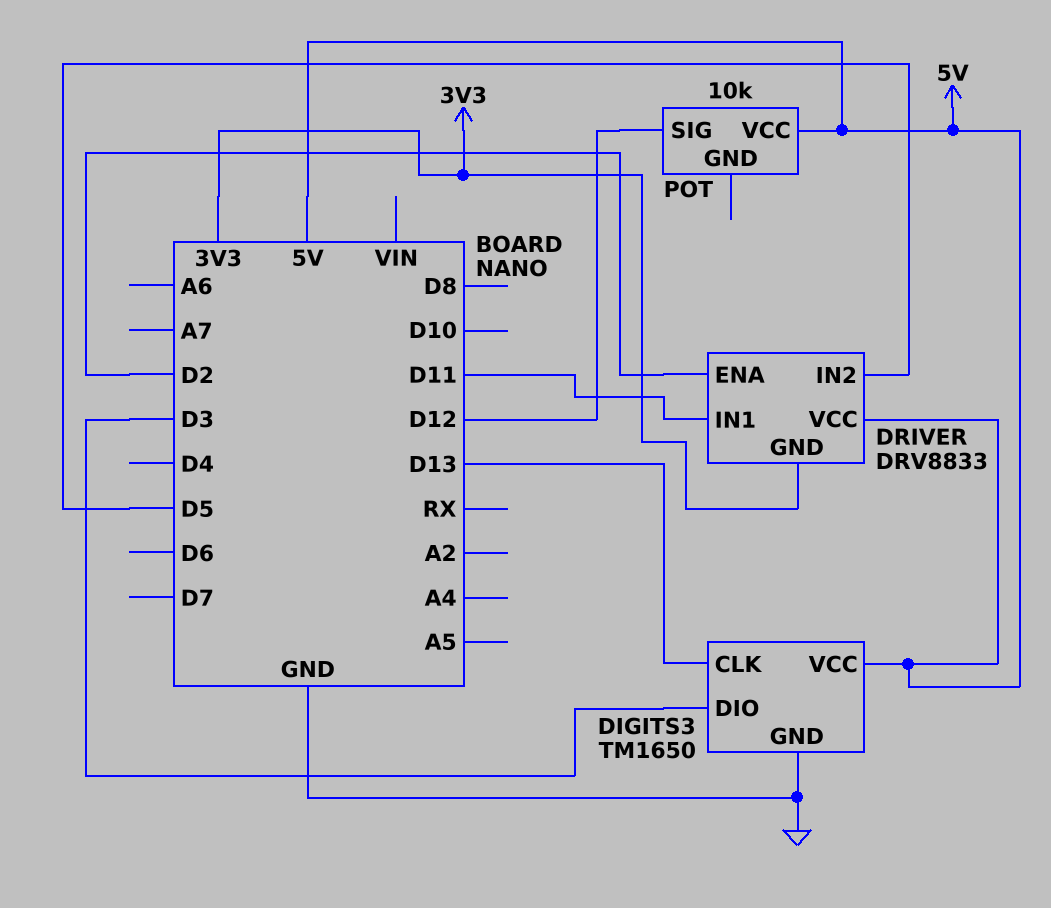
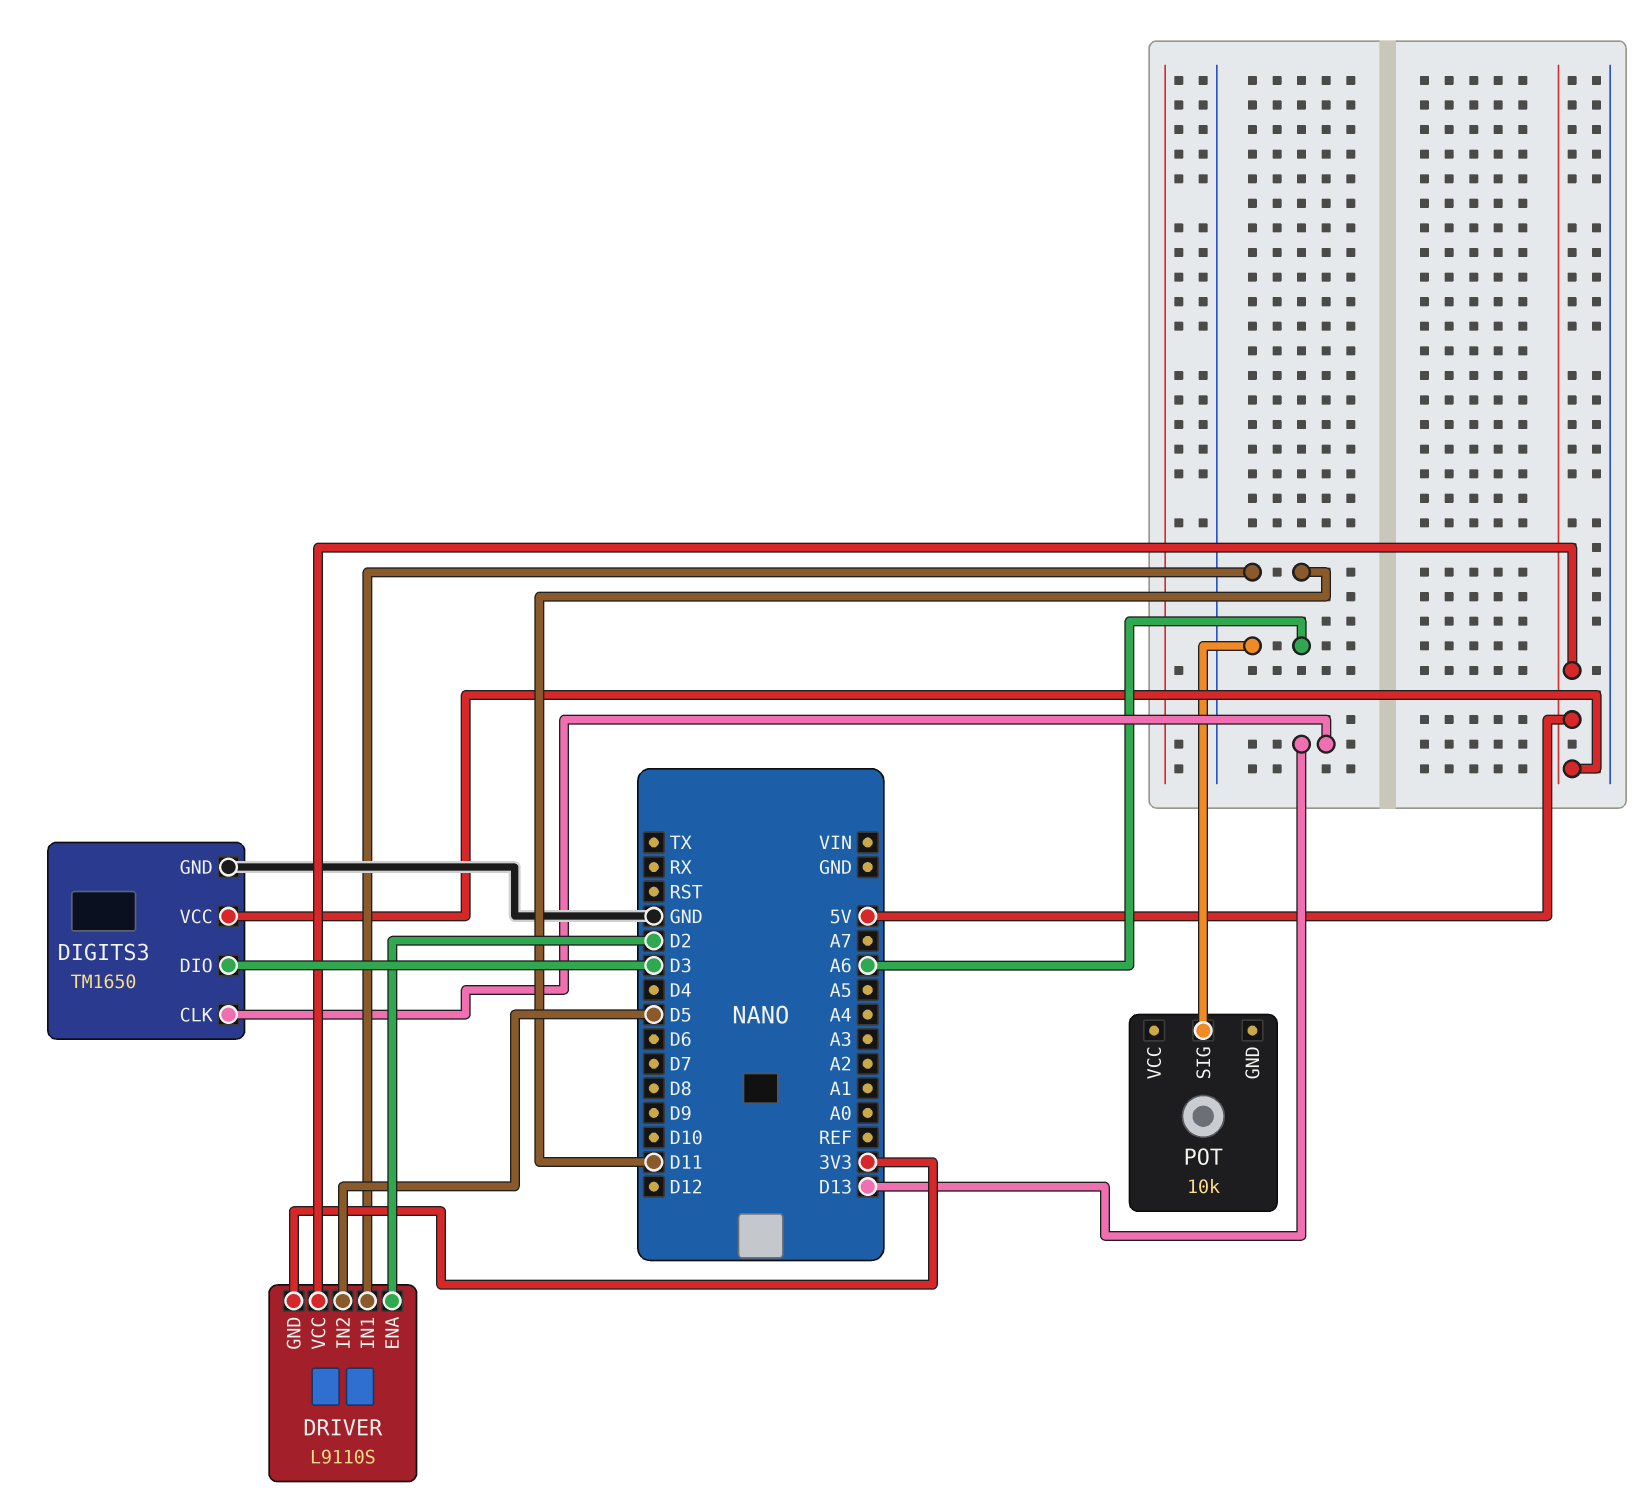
DRIVER: DRV8833 -> L9110S
POT pin SIG: D12 -> A6
POT pin VCC: 5V -> none

